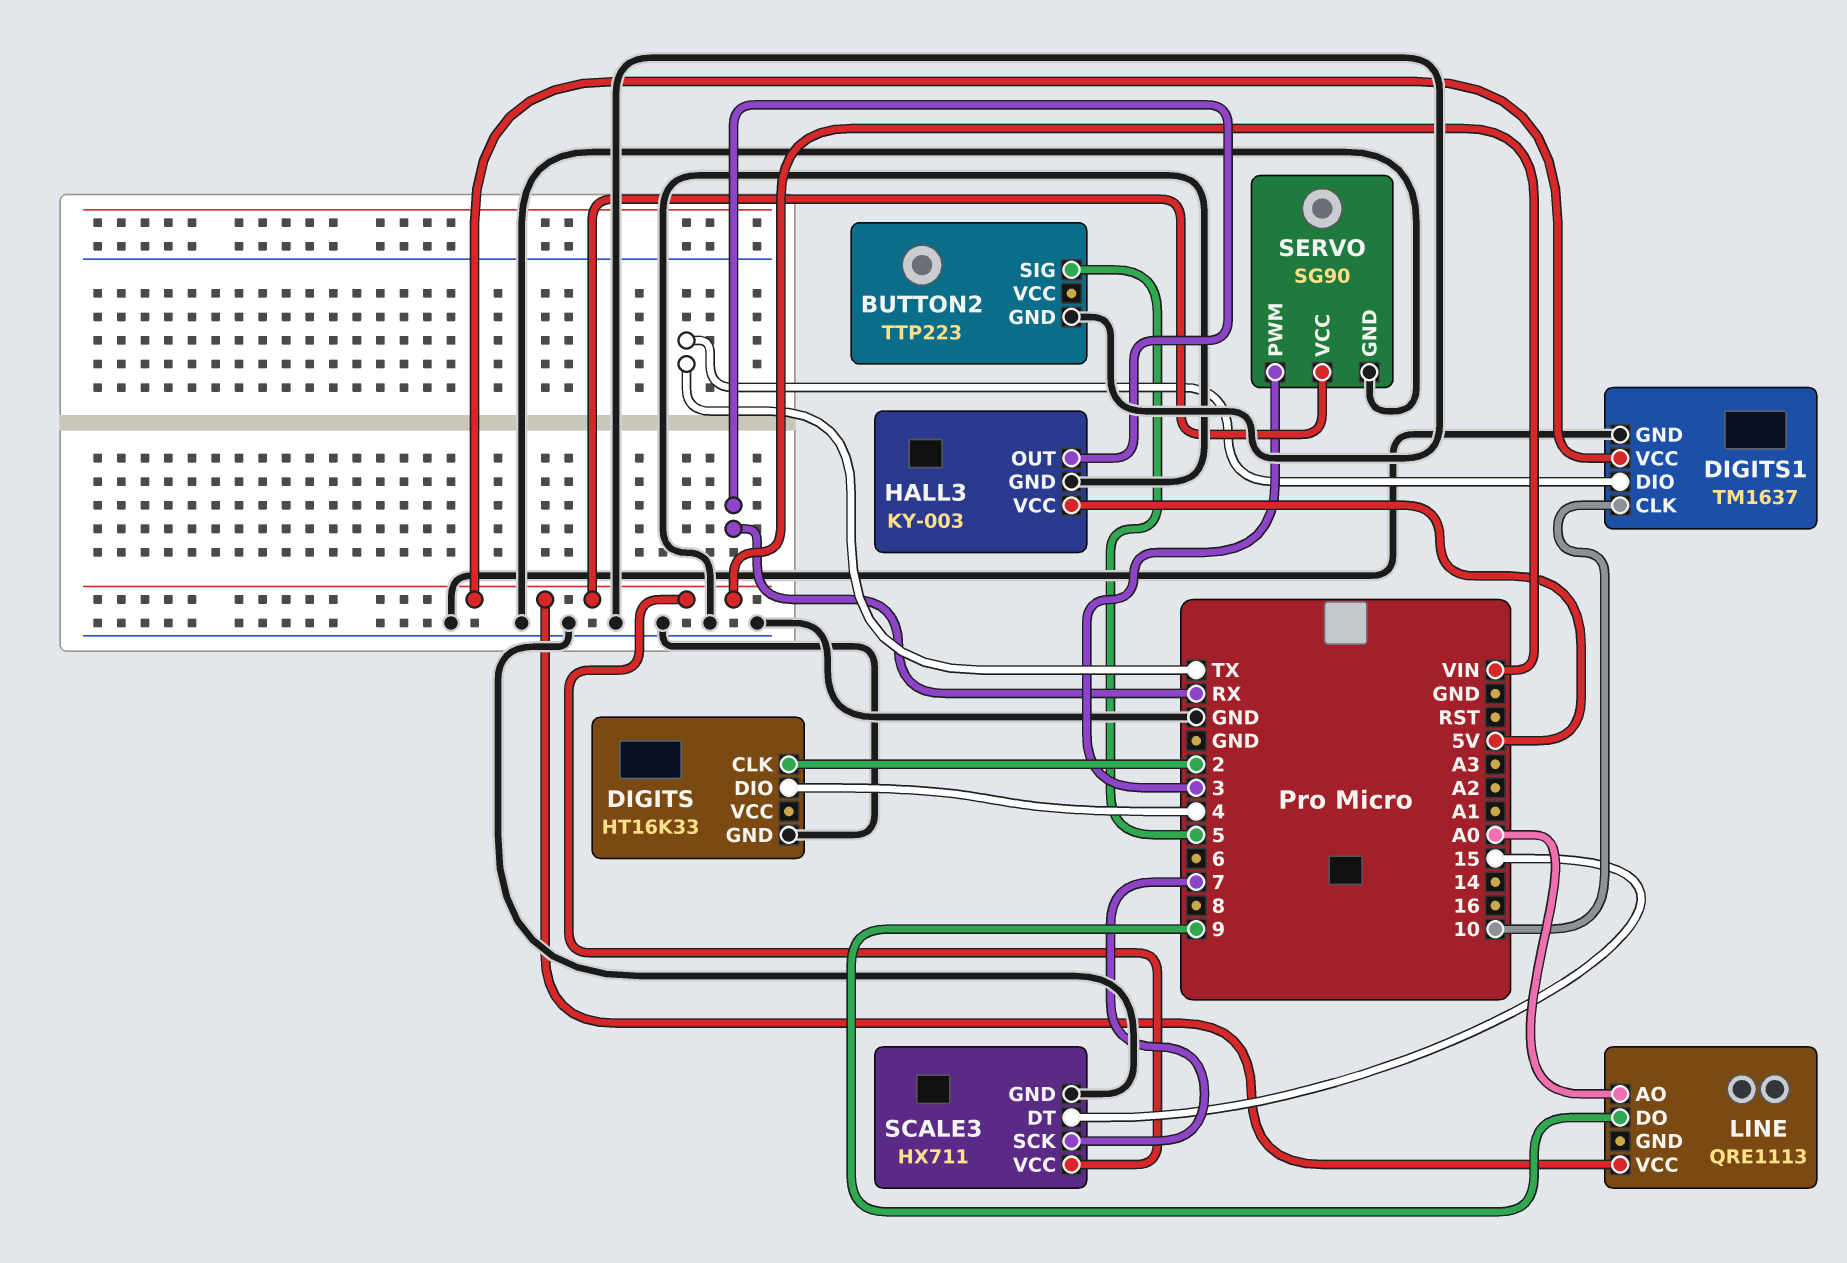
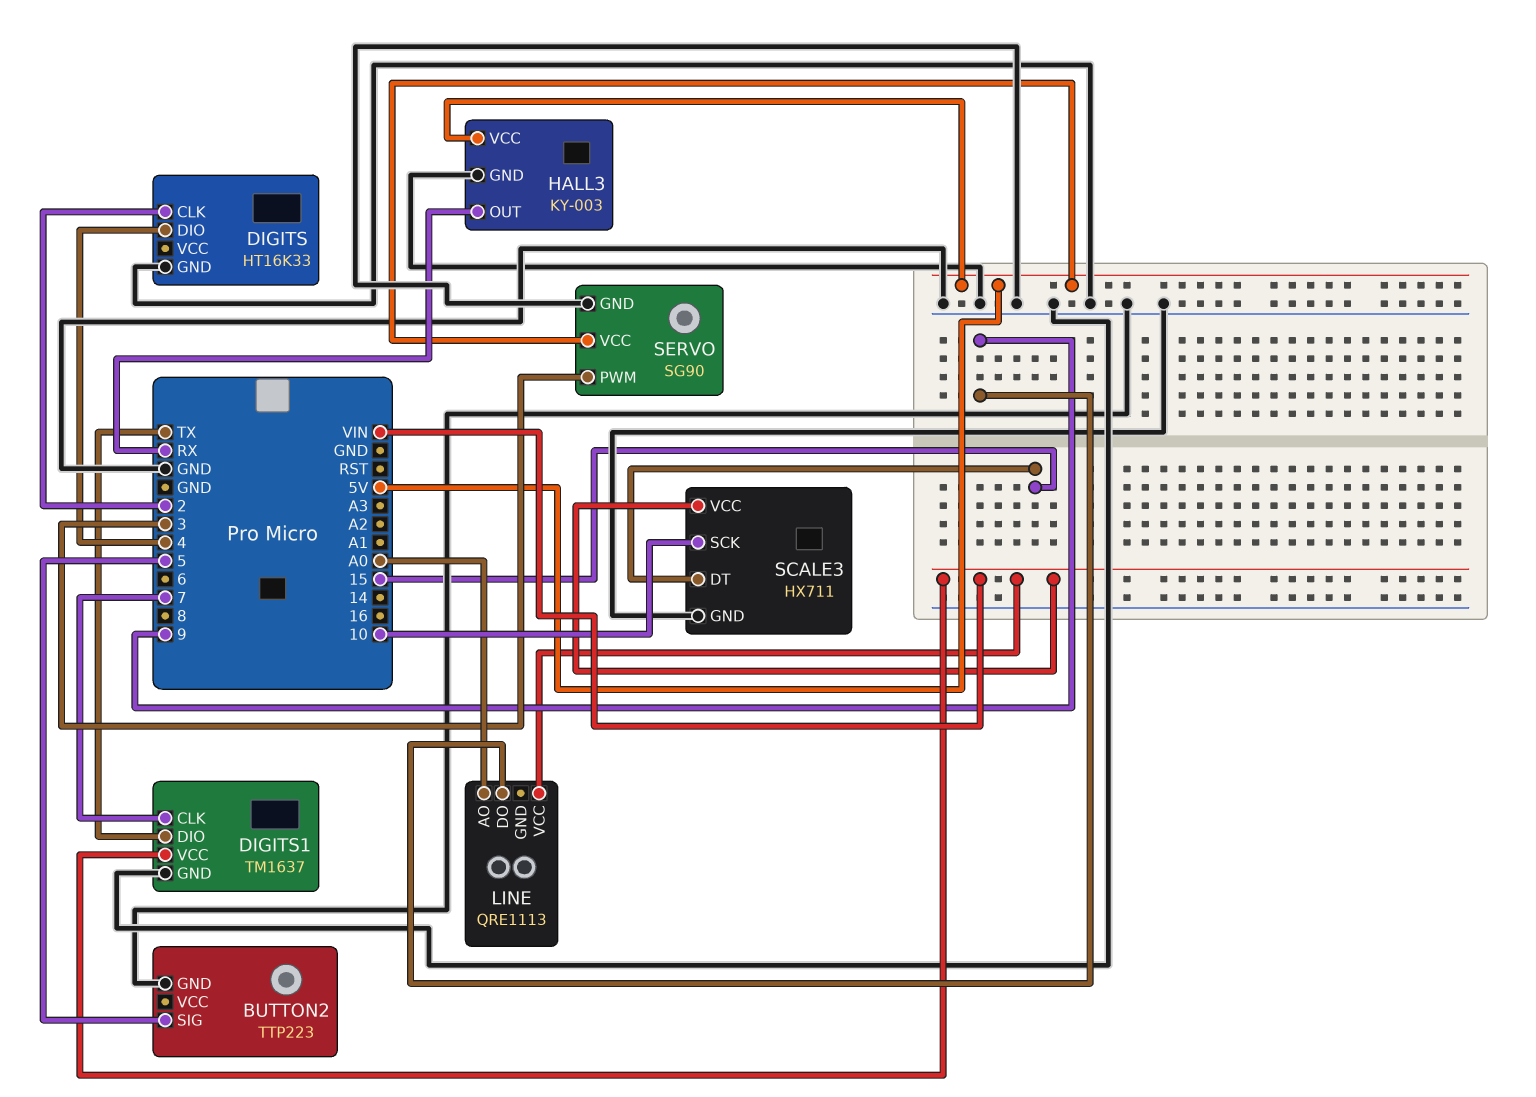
DIGITS1 pin CLK: 10 -> 7
SCALE3 pin SCK: 7 -> 10
SERVO pin VCC: VIN -> 5V

